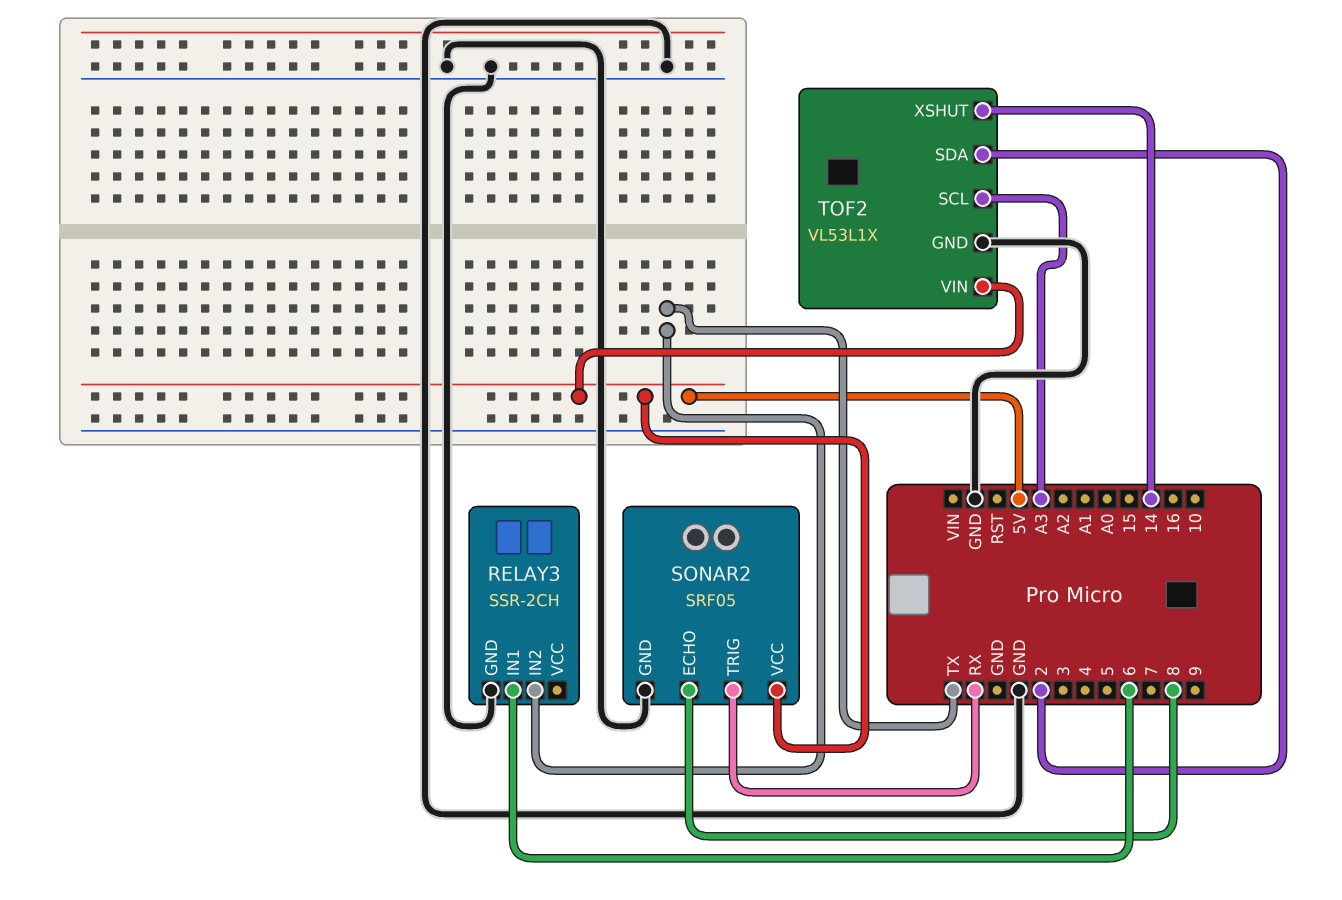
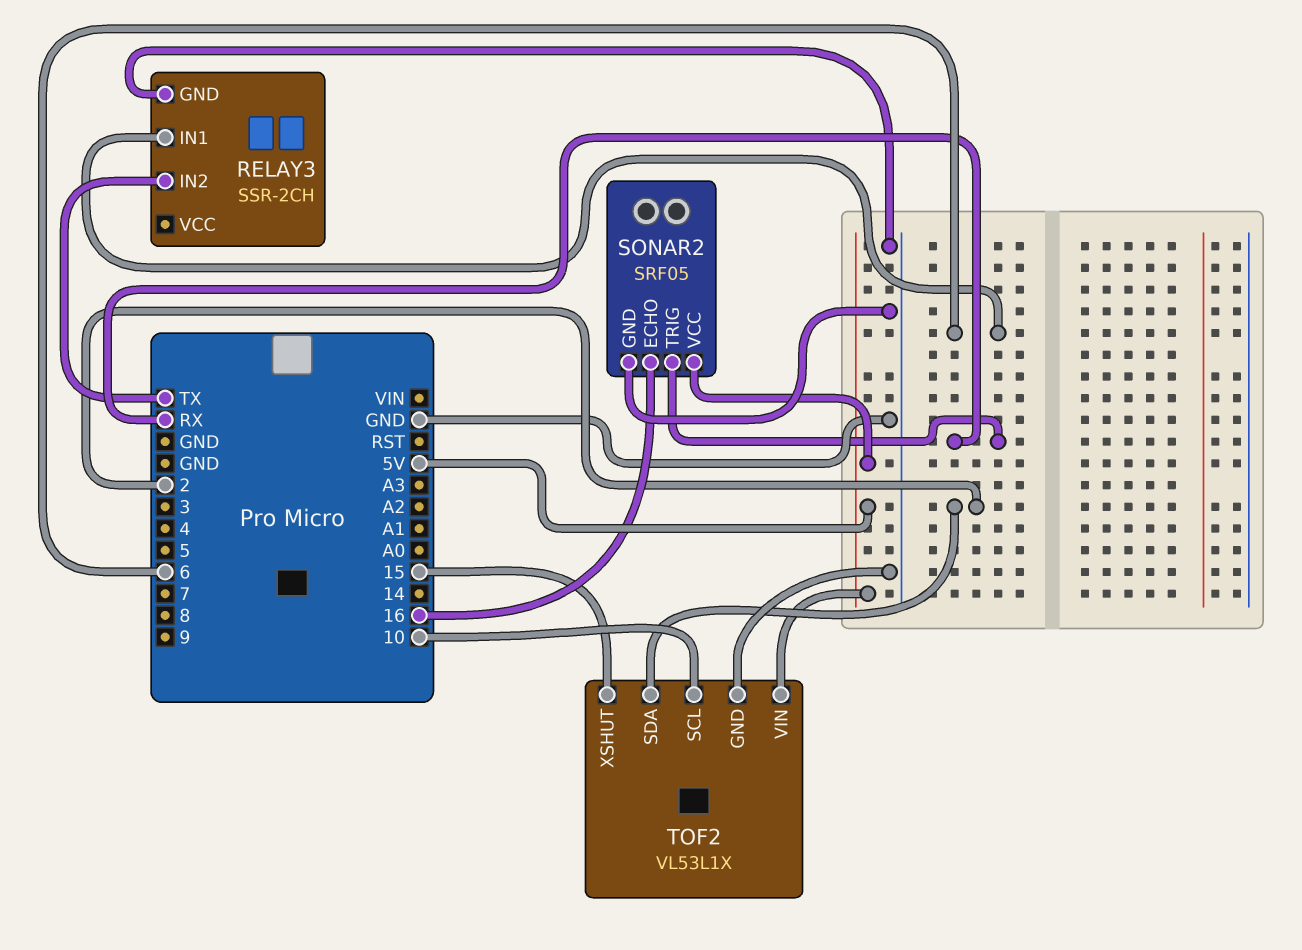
SONAR2 pin ECHO: 8 -> 16
TOF2 pin SCL: A3 -> 10
TOF2 pin XSHUT: 14 -> 15

